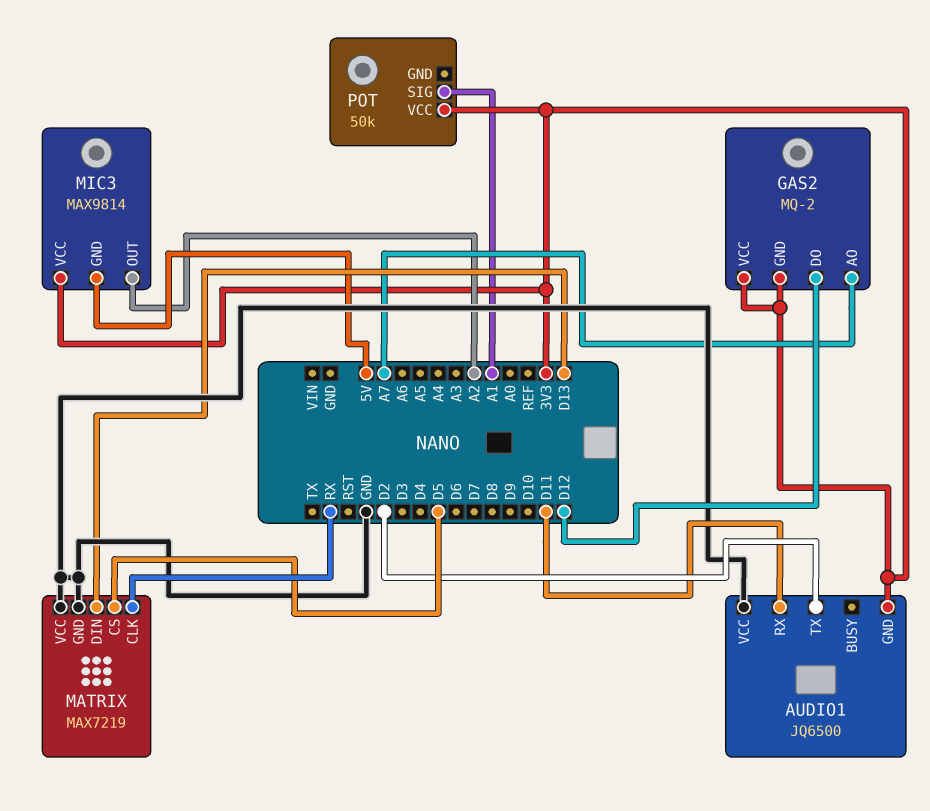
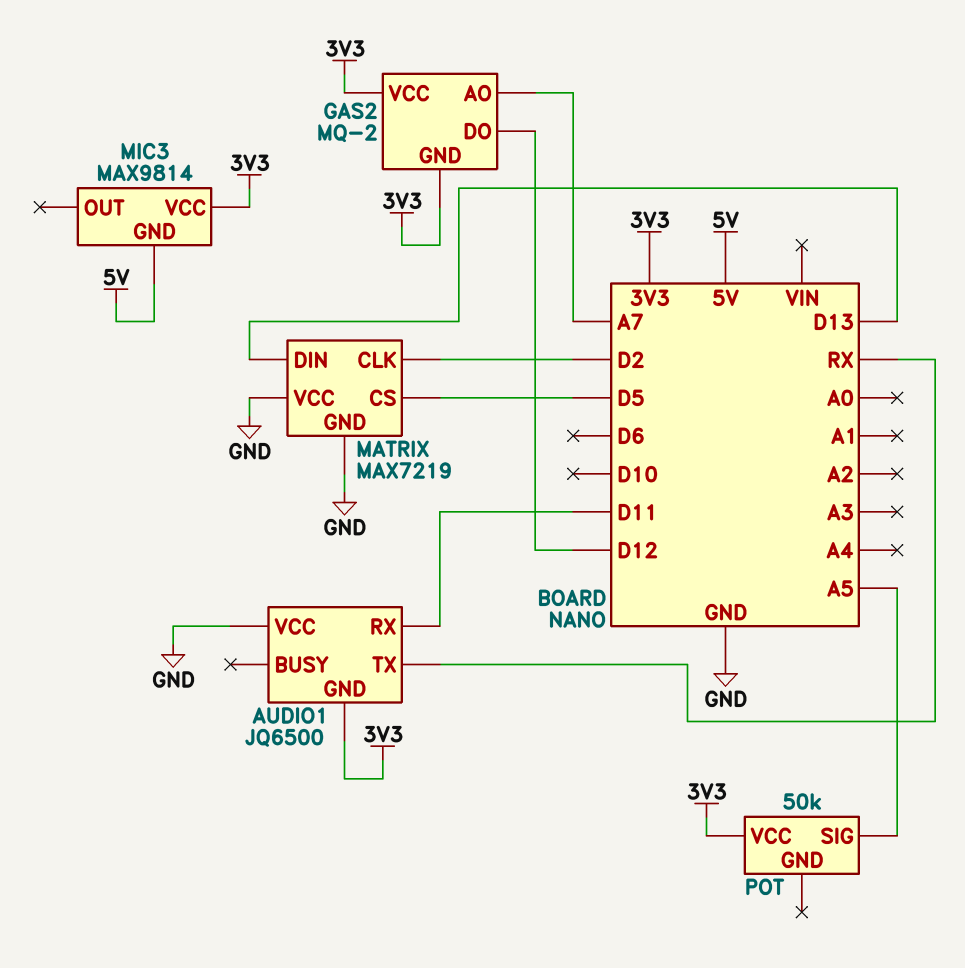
AUDIO1 pin TX: D2 -> RX
MATRIX pin CLK: RX -> D2
MIC3 pin OUT: A2 -> none
POT pin SIG: A1 -> A5

